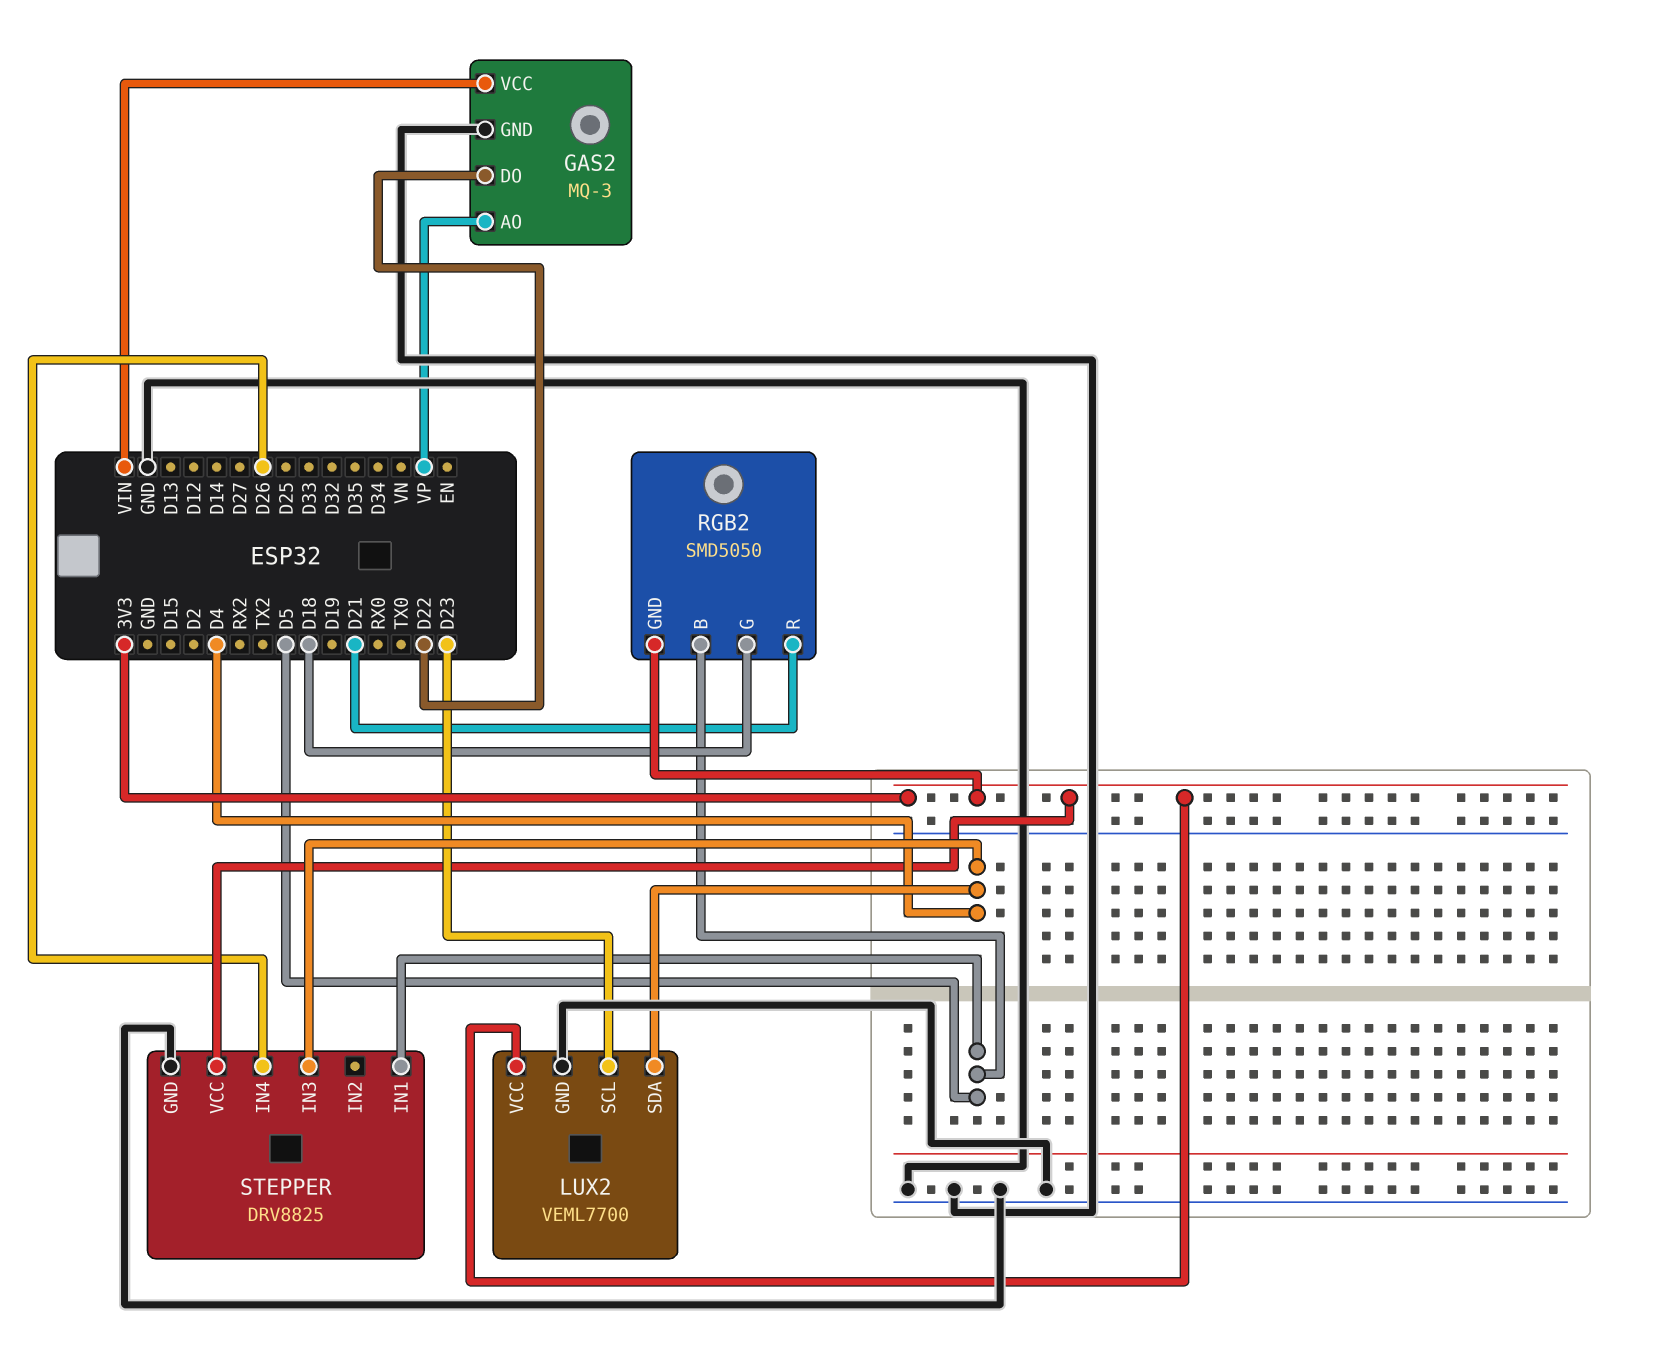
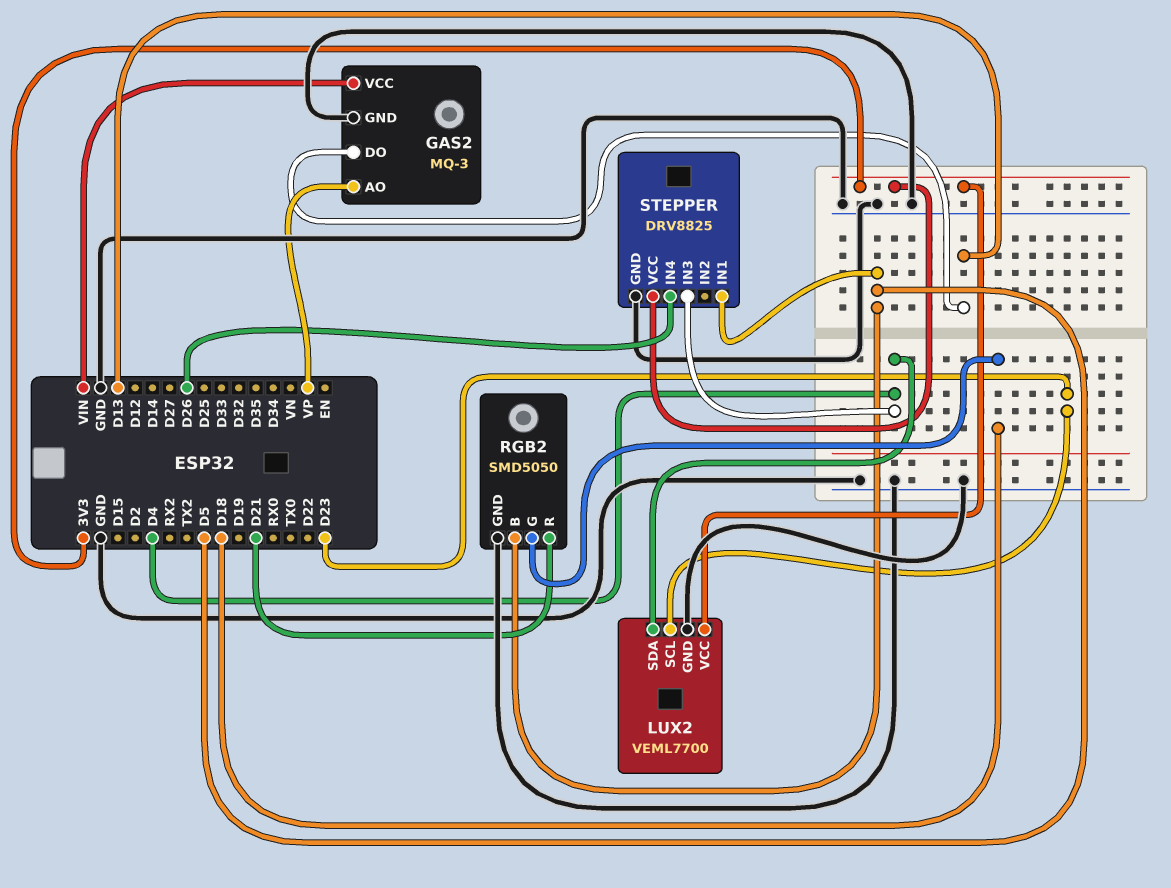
GAS2 pin DO: D22 -> D13
RGB2 pin GND: 3V3 -> GND

